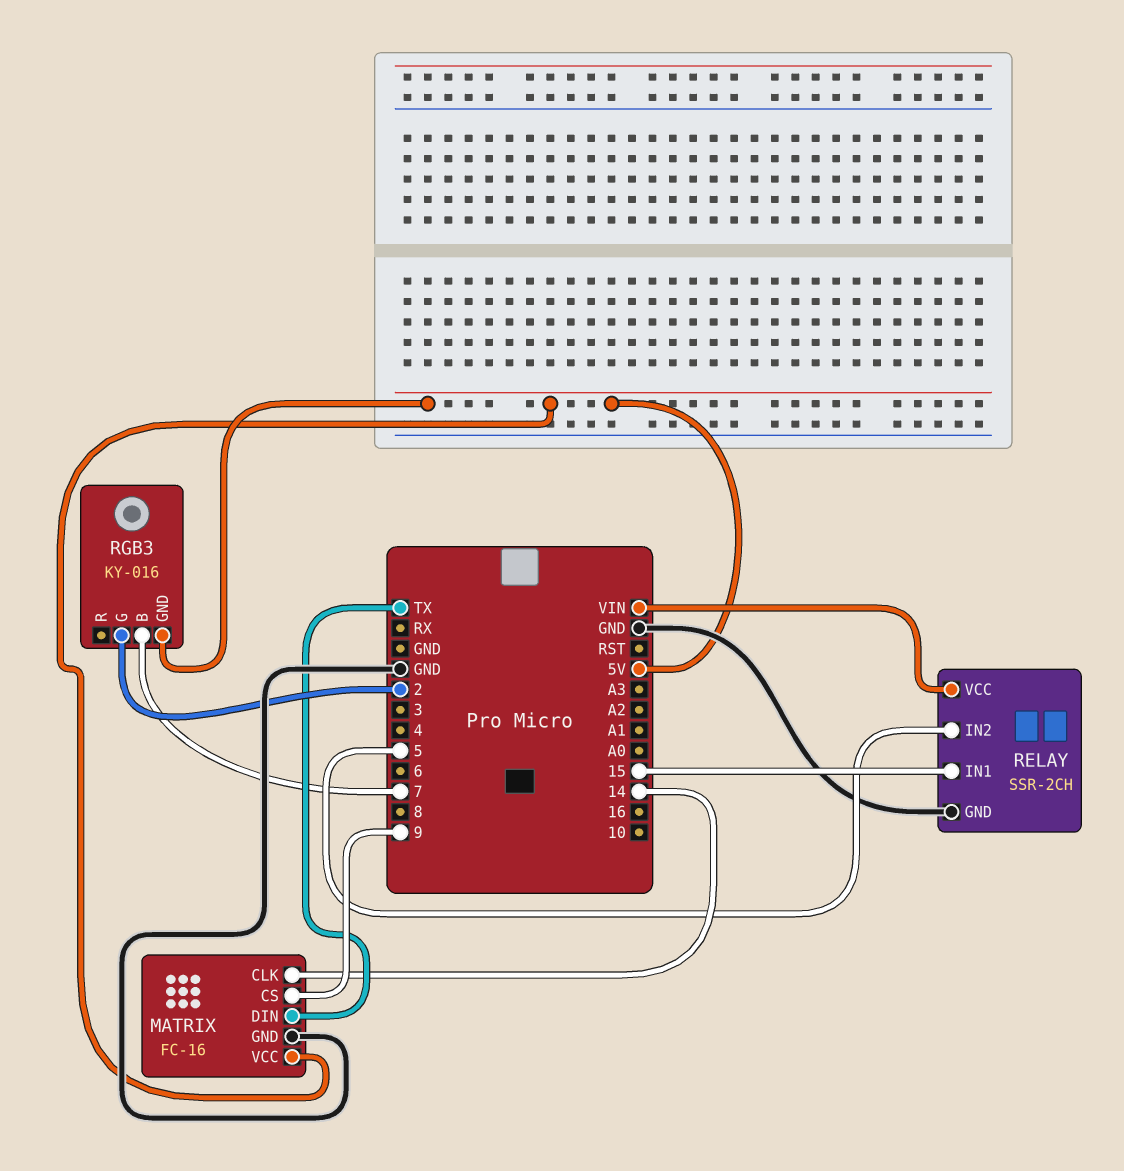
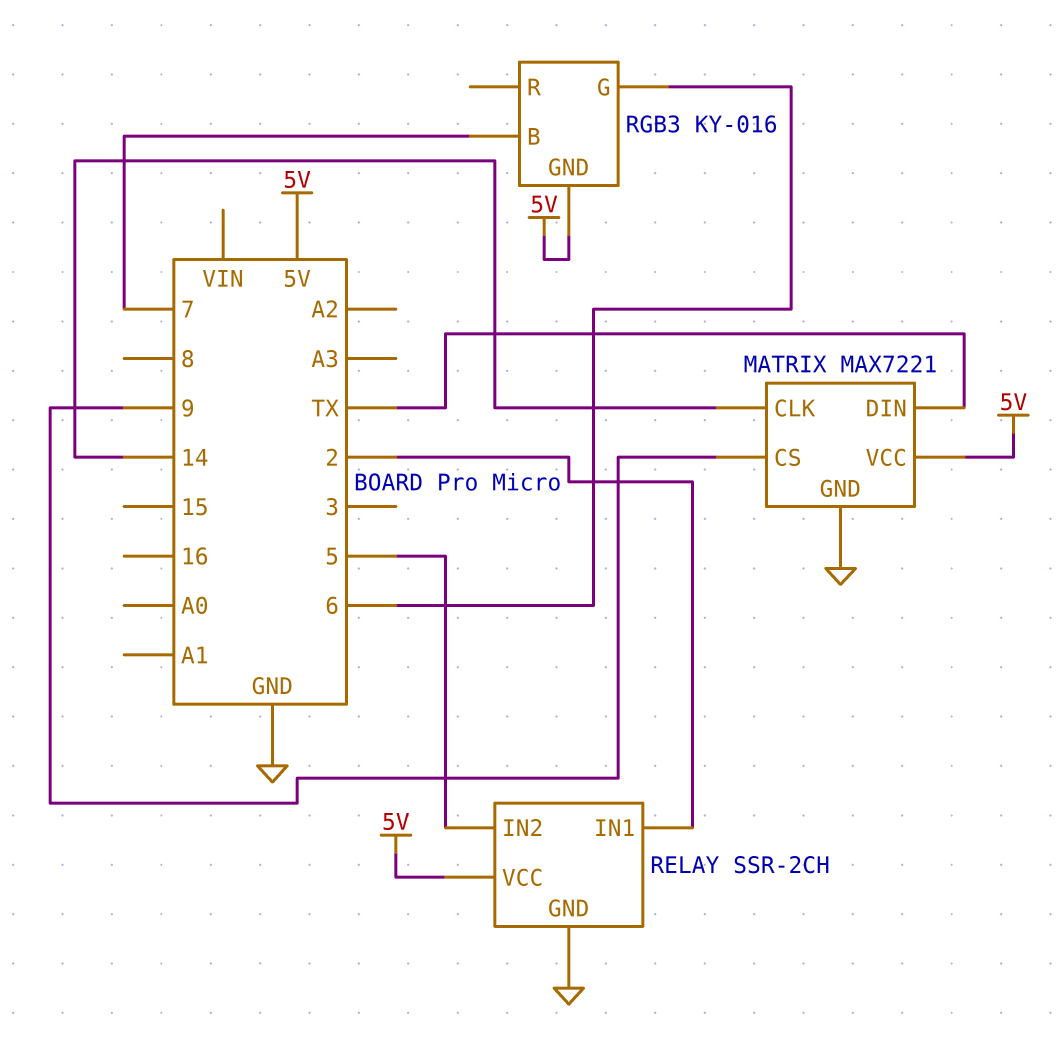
MATRIX: FC-16 -> MAX7221
RELAY pin IN1: 15 -> 2
RELAY pin VCC: VIN -> 5V
RGB3 pin G: 2 -> 6

